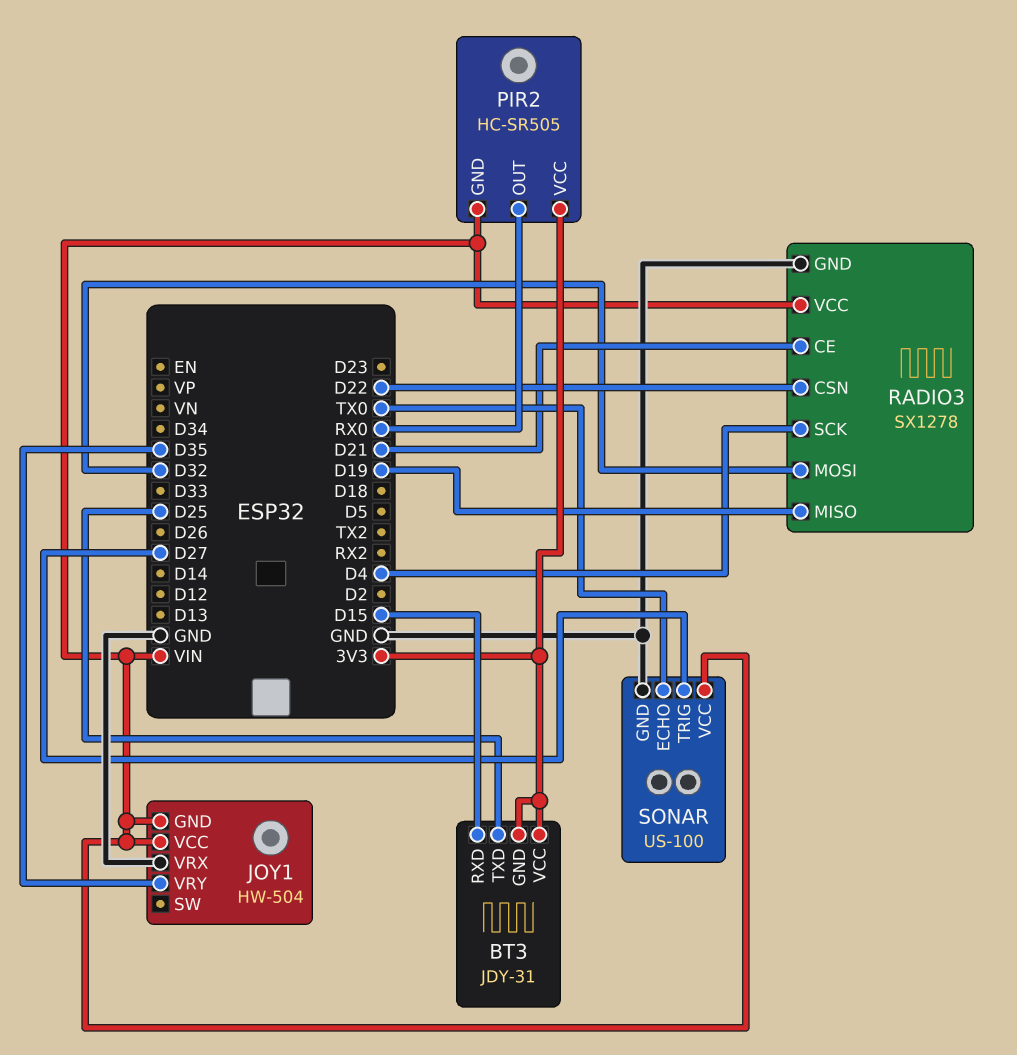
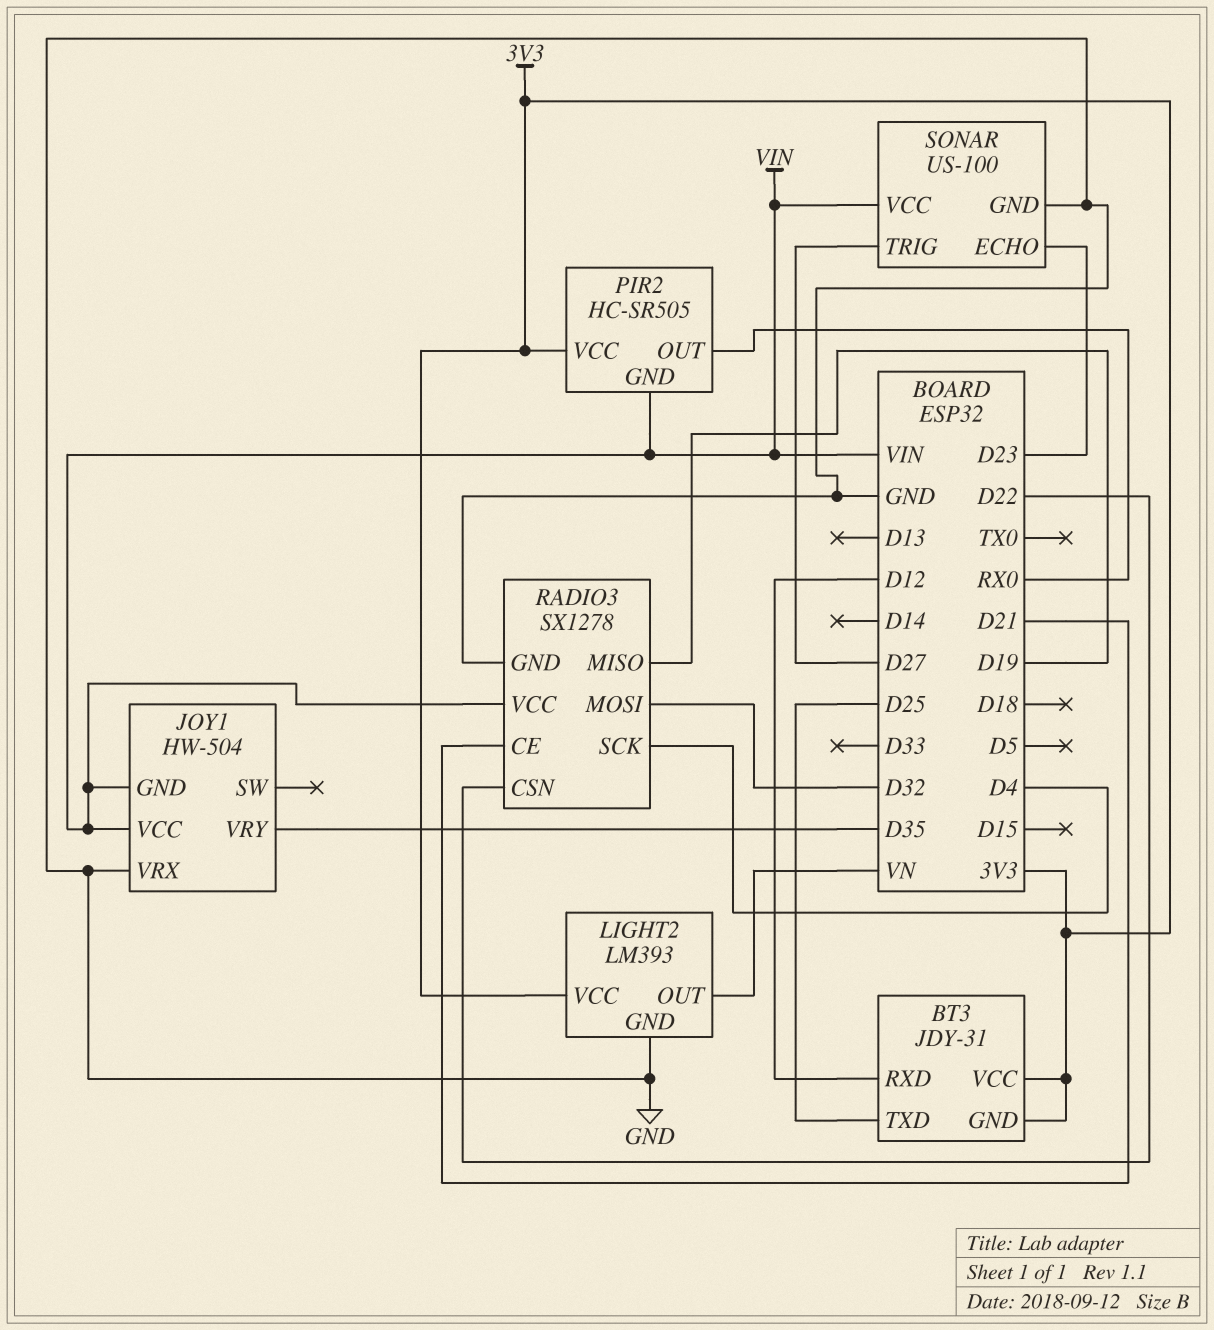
BT3 pin RXD: D15 -> D12
LIGHT2: none -> LM393
LIGHT2 pin GND: none -> GND
LIGHT2 pin OUT: none -> VN
LIGHT2 pin VCC: none -> 3V3
SONAR pin ECHO: TX0 -> D23

